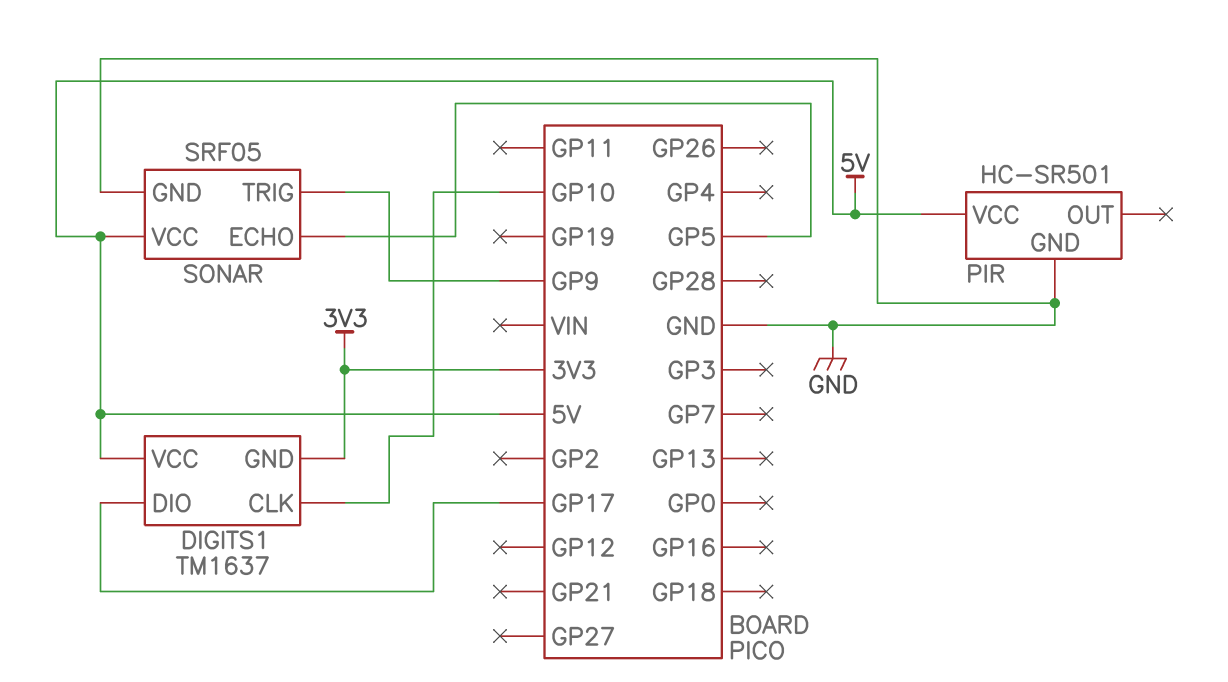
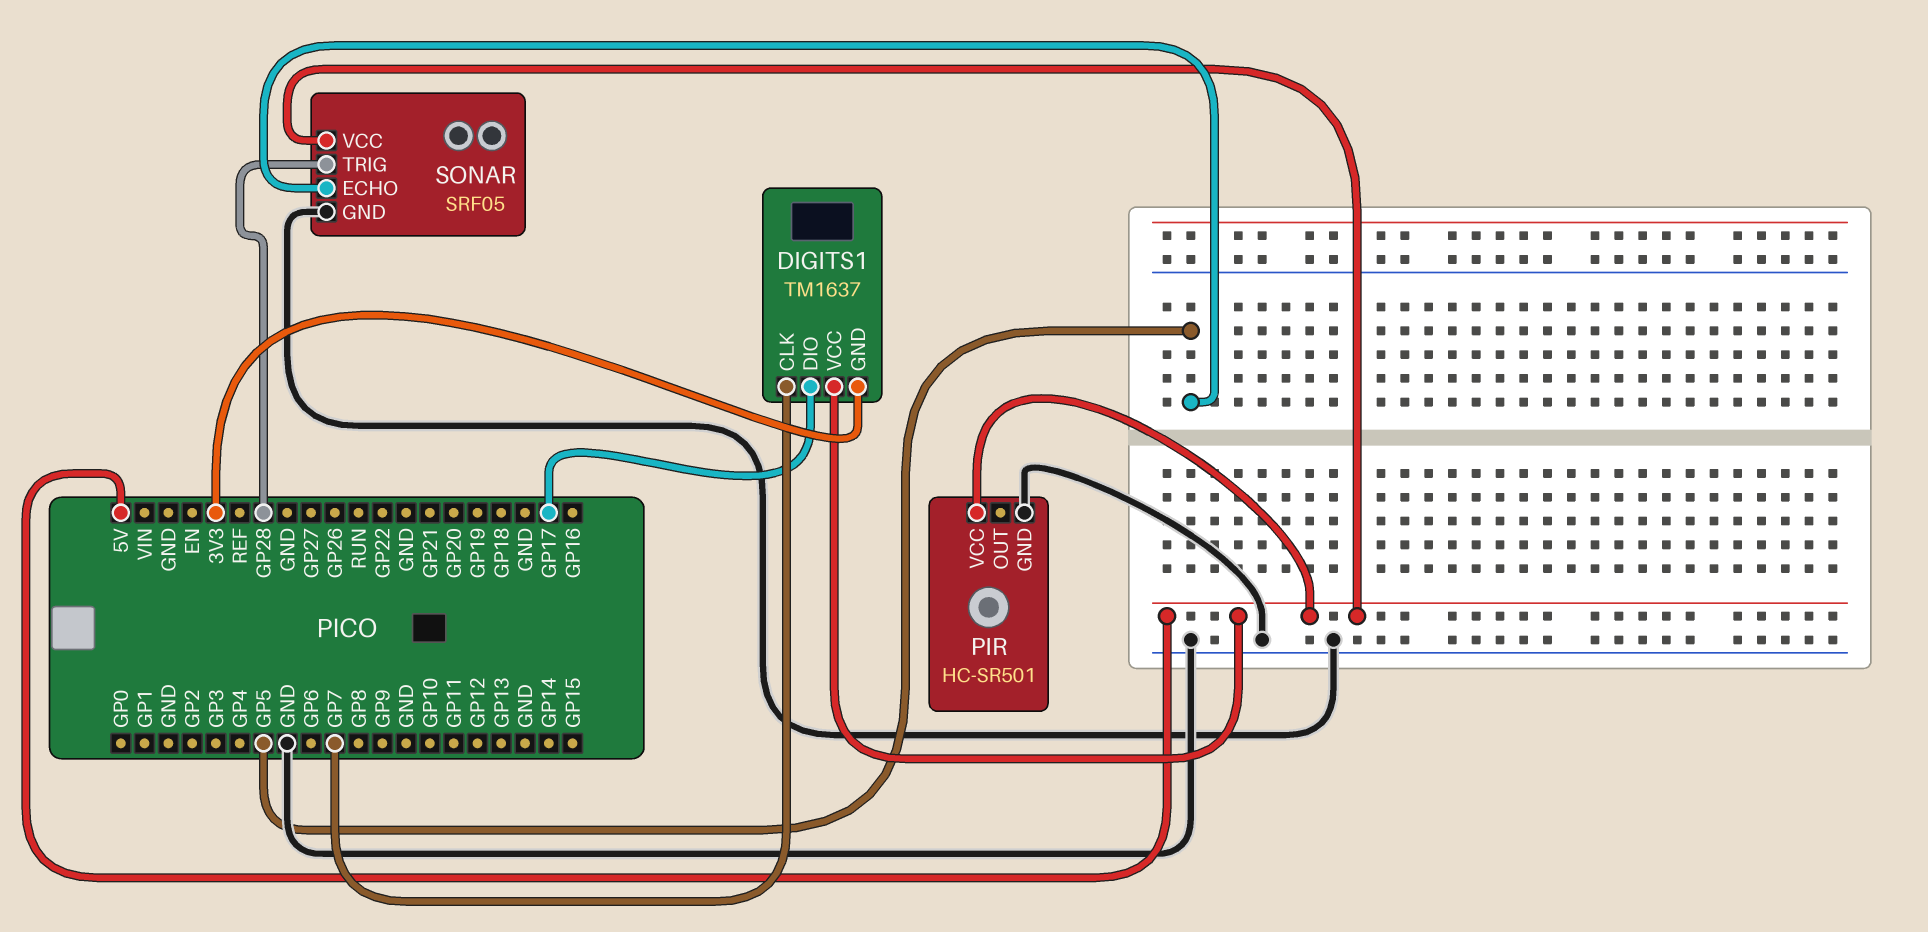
DIGITS1 pin CLK: GP10 -> GP7
SONAR pin TRIG: GP9 -> GP28

